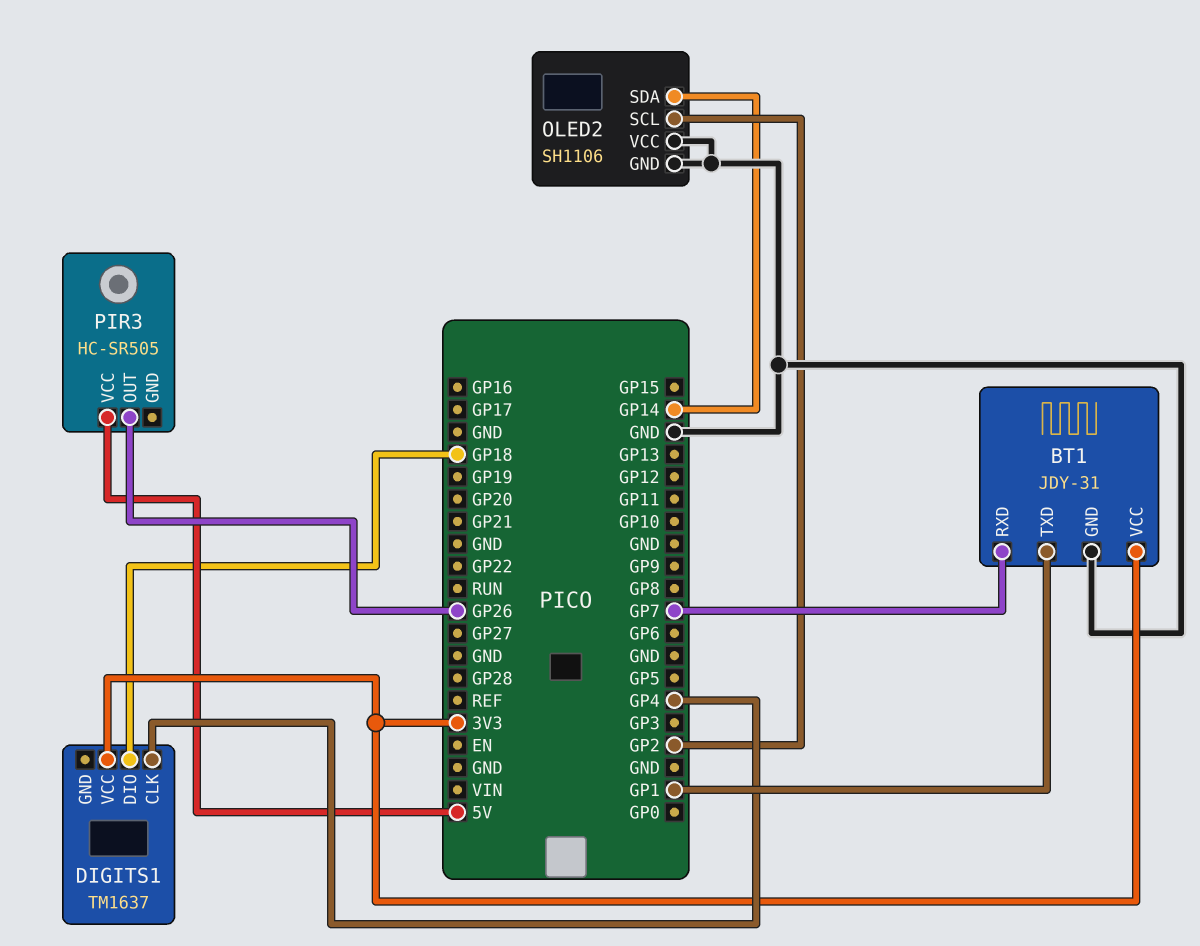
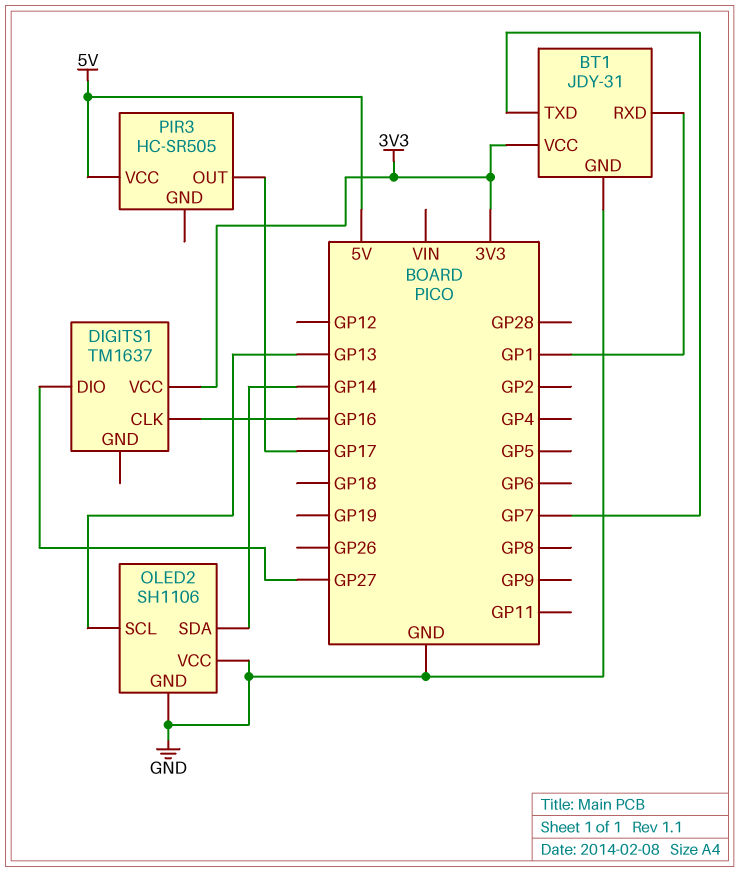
BT1 pin RXD: GP7 -> GP1
BT1 pin TXD: GP1 -> GP7
DIGITS1 pin CLK: GP4 -> GP16
DIGITS1 pin DIO: GP18 -> GP27
OLED2 pin SCL: GP2 -> GP13
PIR3 pin OUT: GP26 -> GP17

